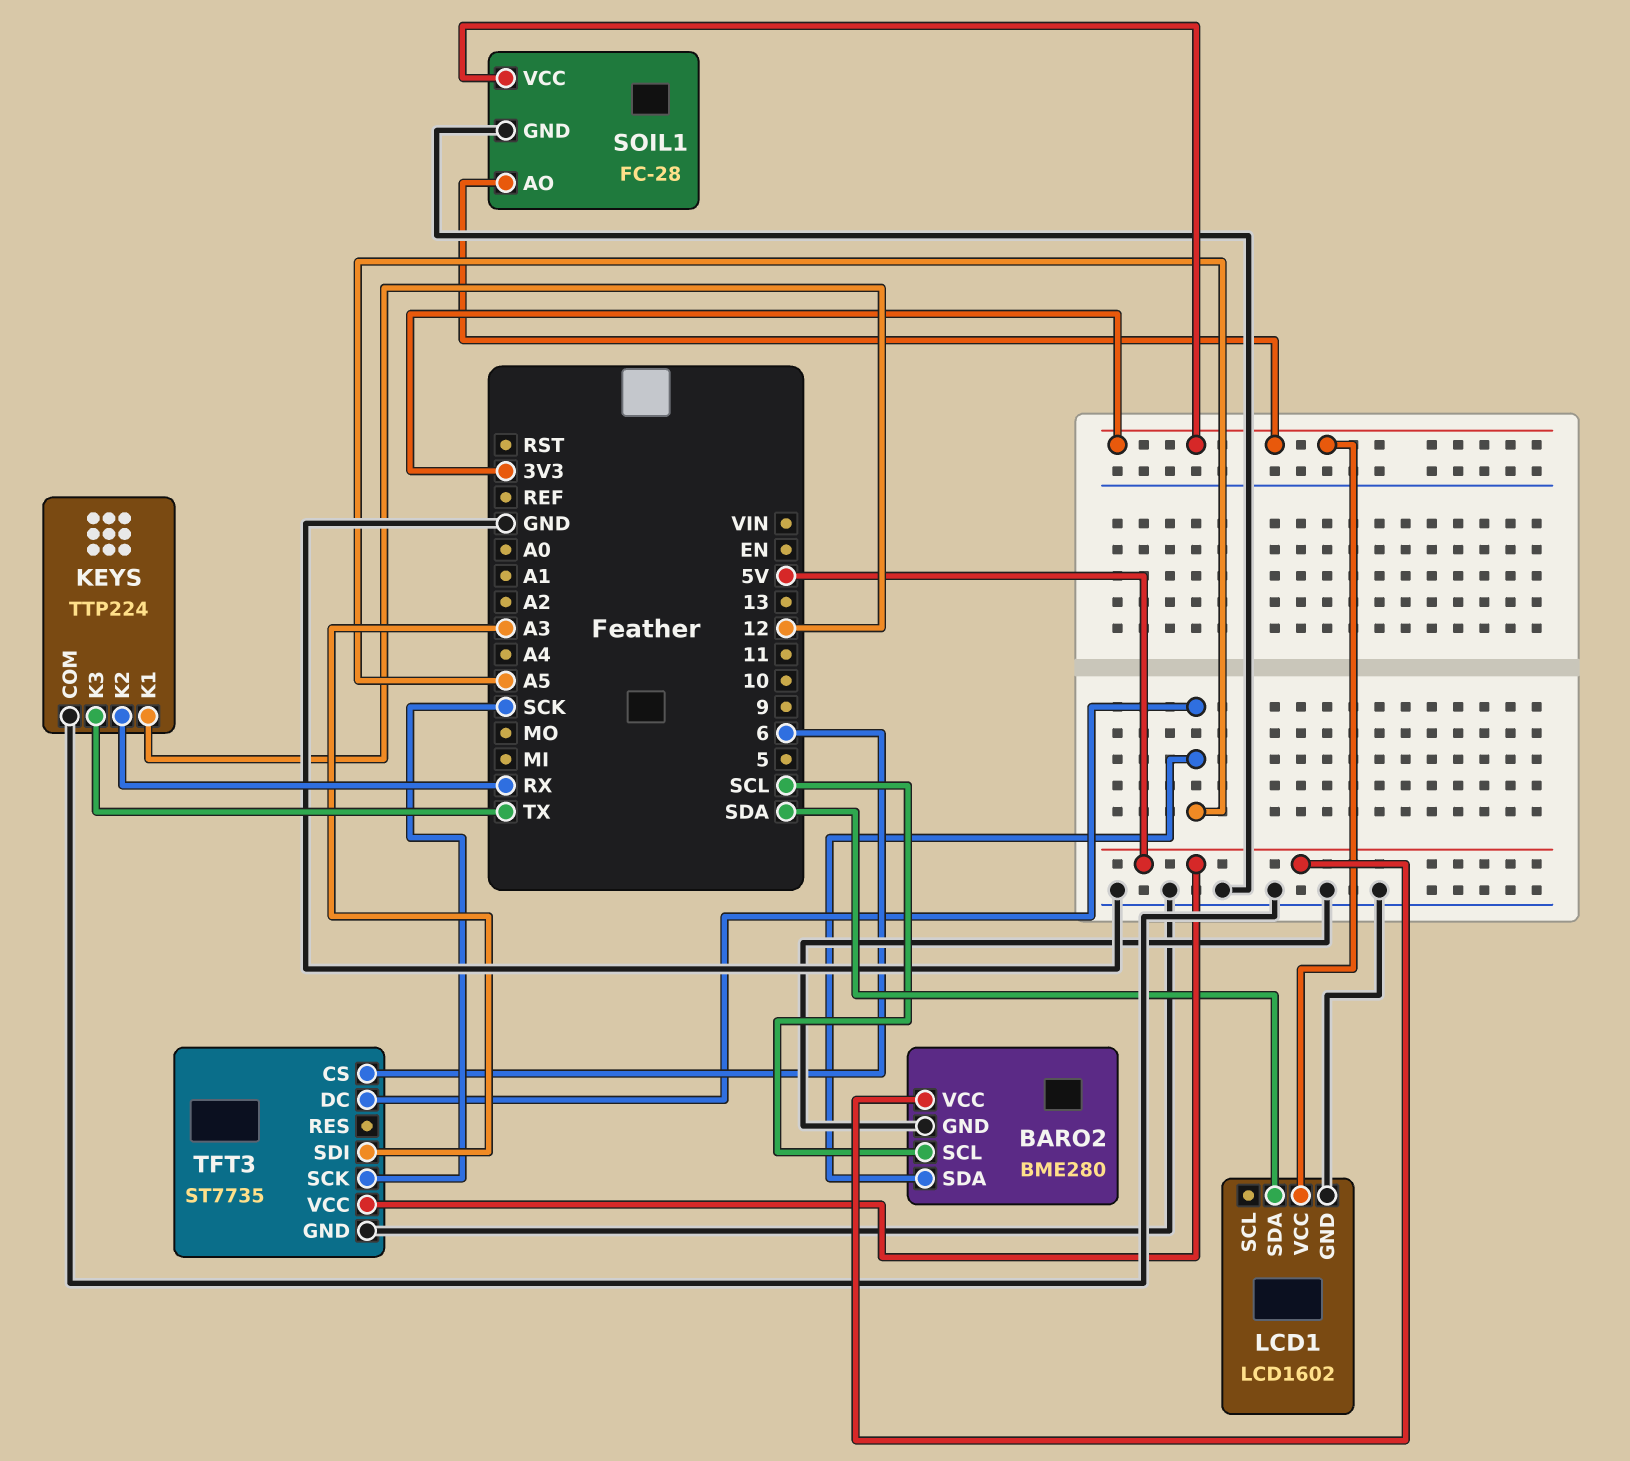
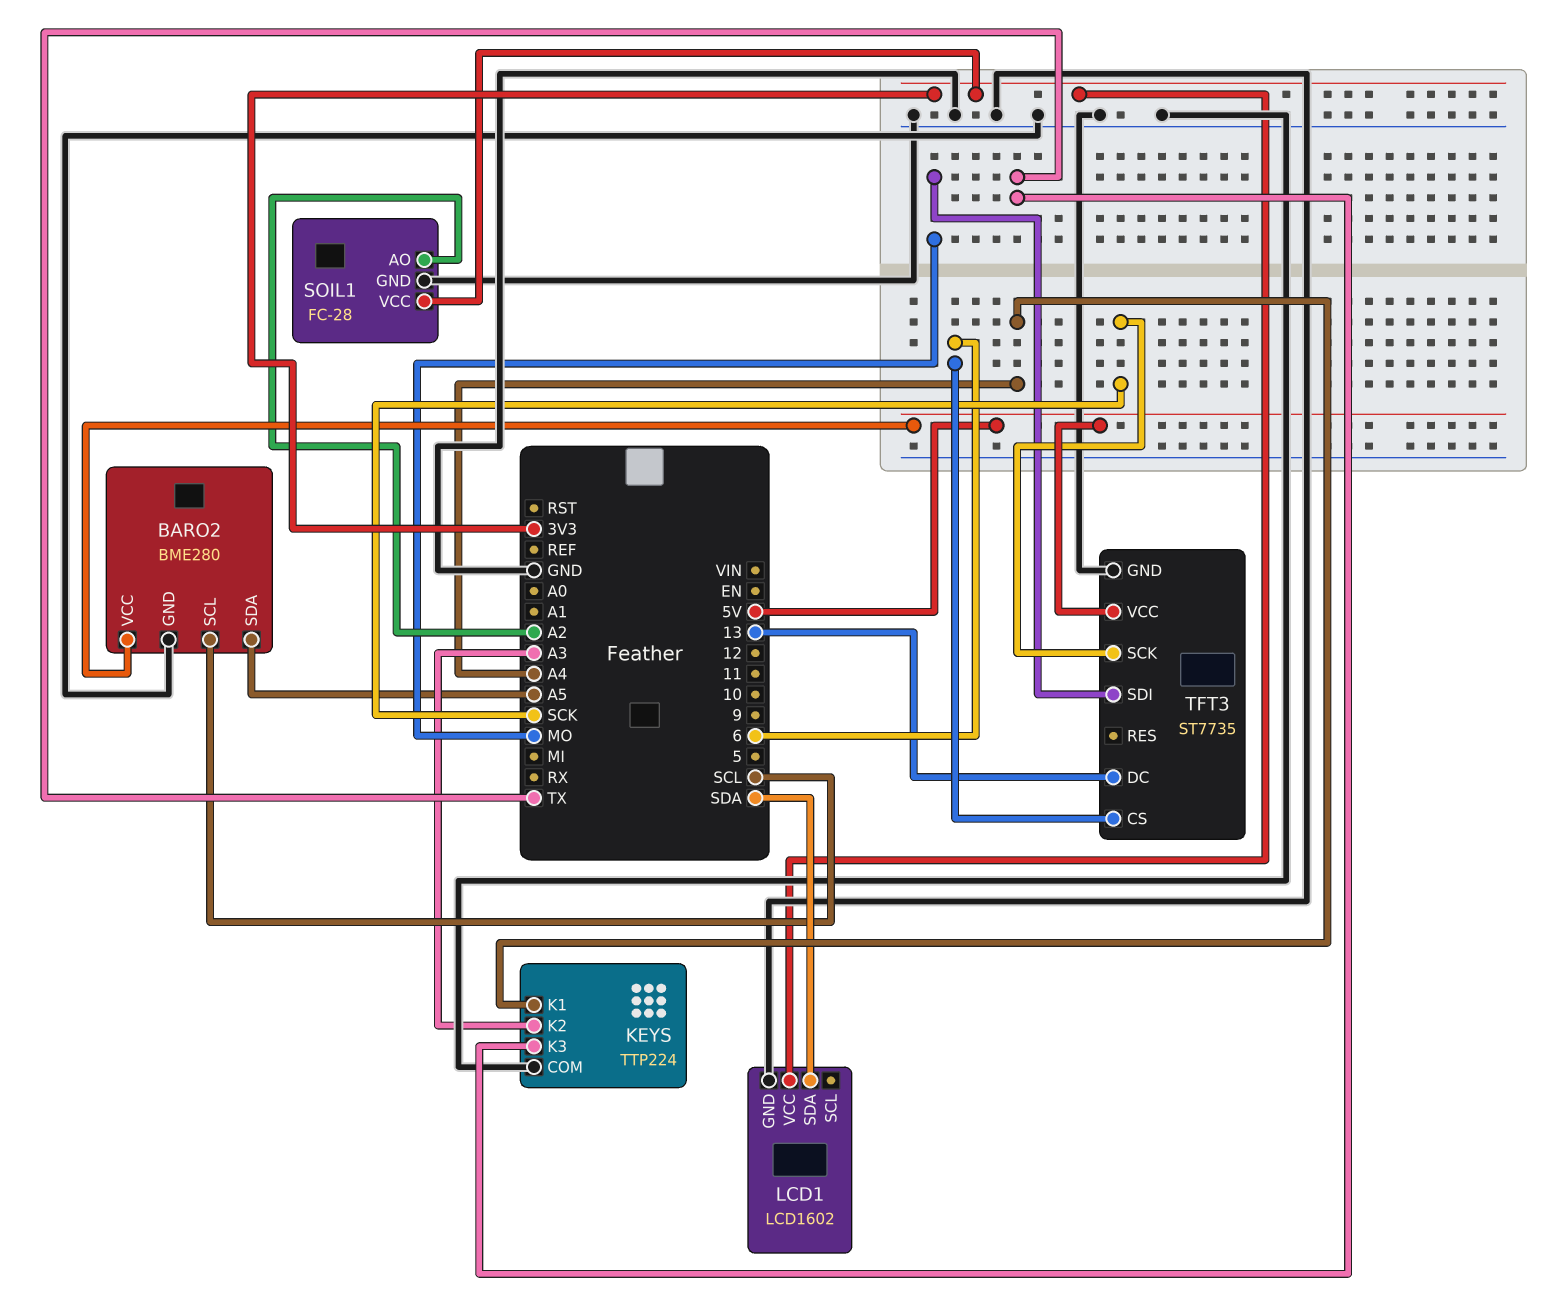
KEYS pin K1: 12 -> A4
KEYS pin K2: RX -> A3
SOIL1 pin AO: 3V3 -> A2
TFT3 pin DC: A5 -> 13
TFT3 pin SDI: A3 -> MO

